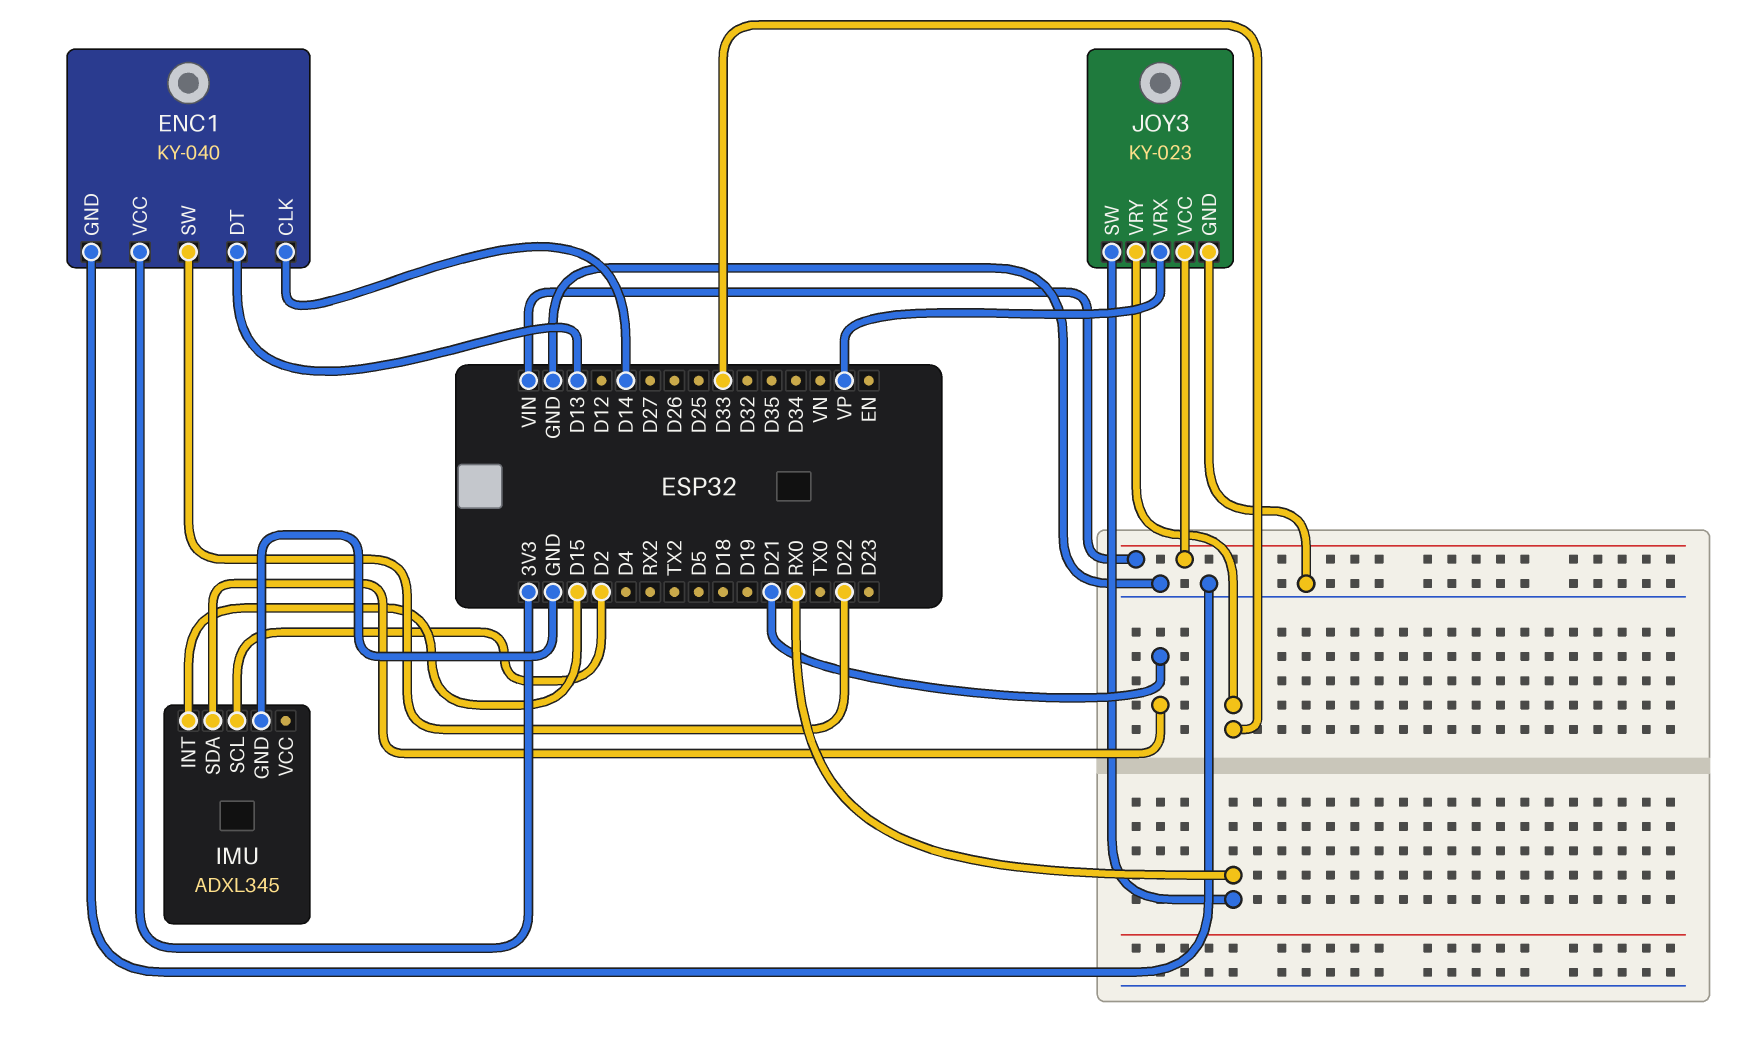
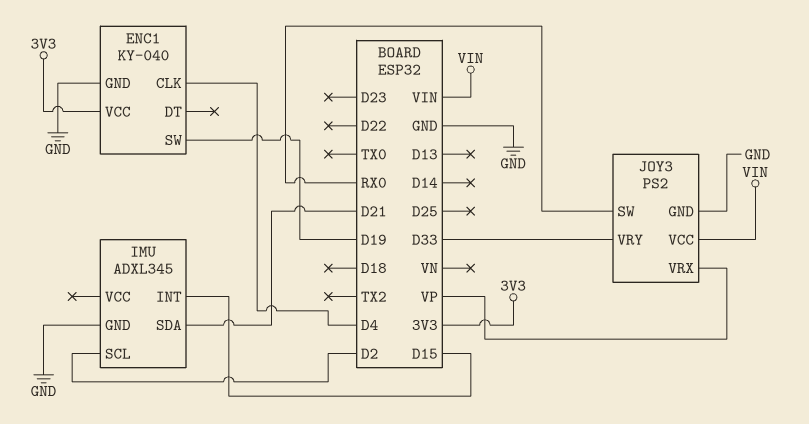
ENC1 pin CLK: D14 -> D4
ENC1 pin DT: D13 -> none
ENC1 pin SW: D22 -> D19
JOY3: KY-023 -> PS2

